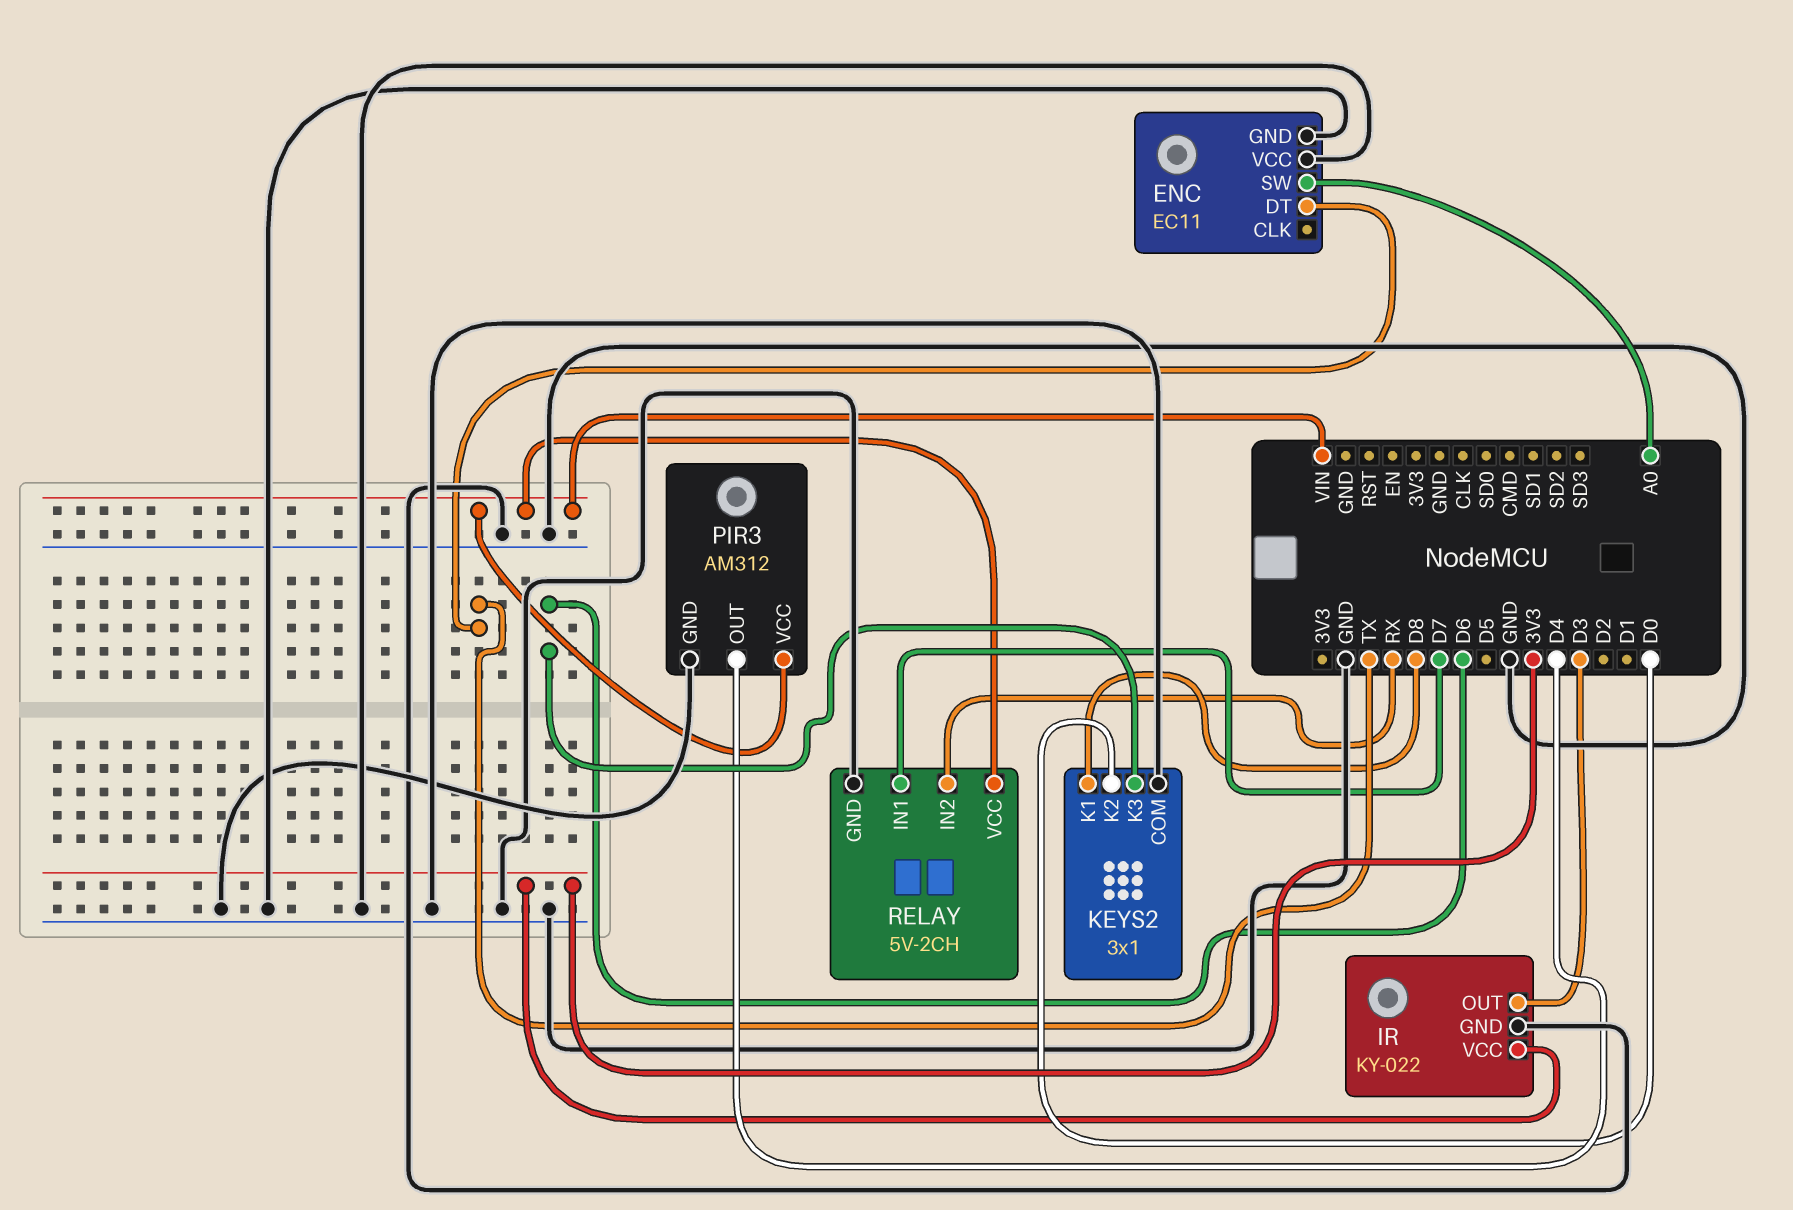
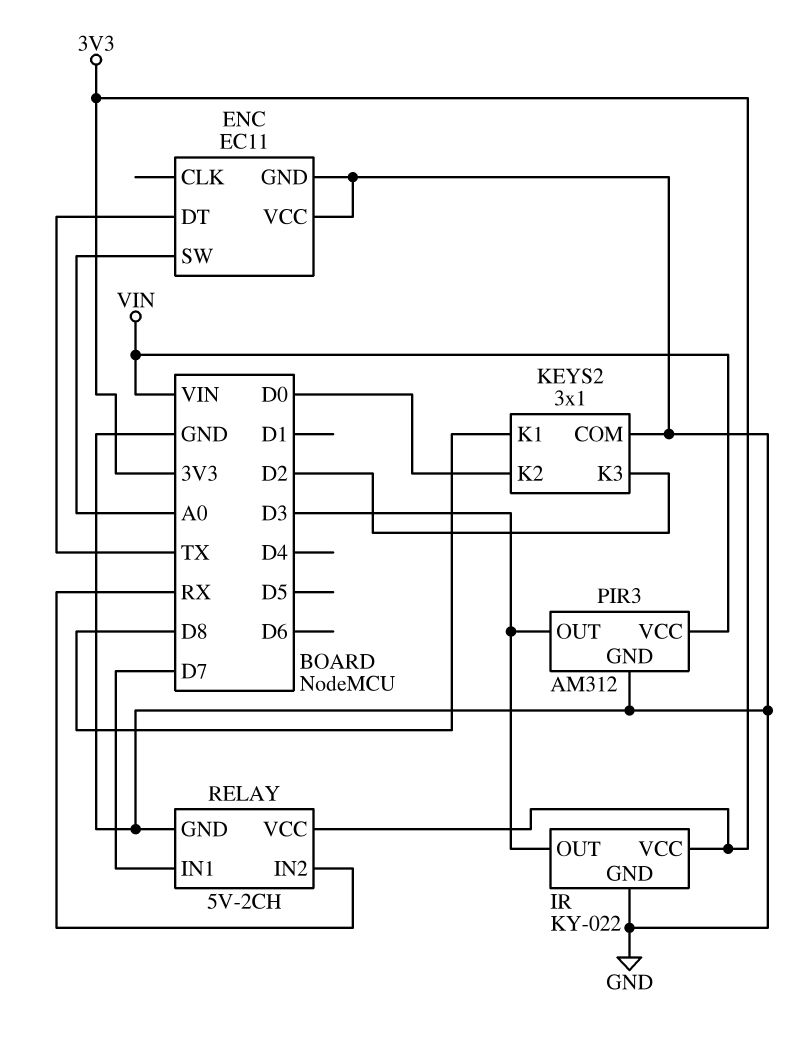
KEYS2 pin K3: D6 -> D2
PIR3 pin OUT: D4 -> D3
RELAY pin VCC: VIN -> 3V3

